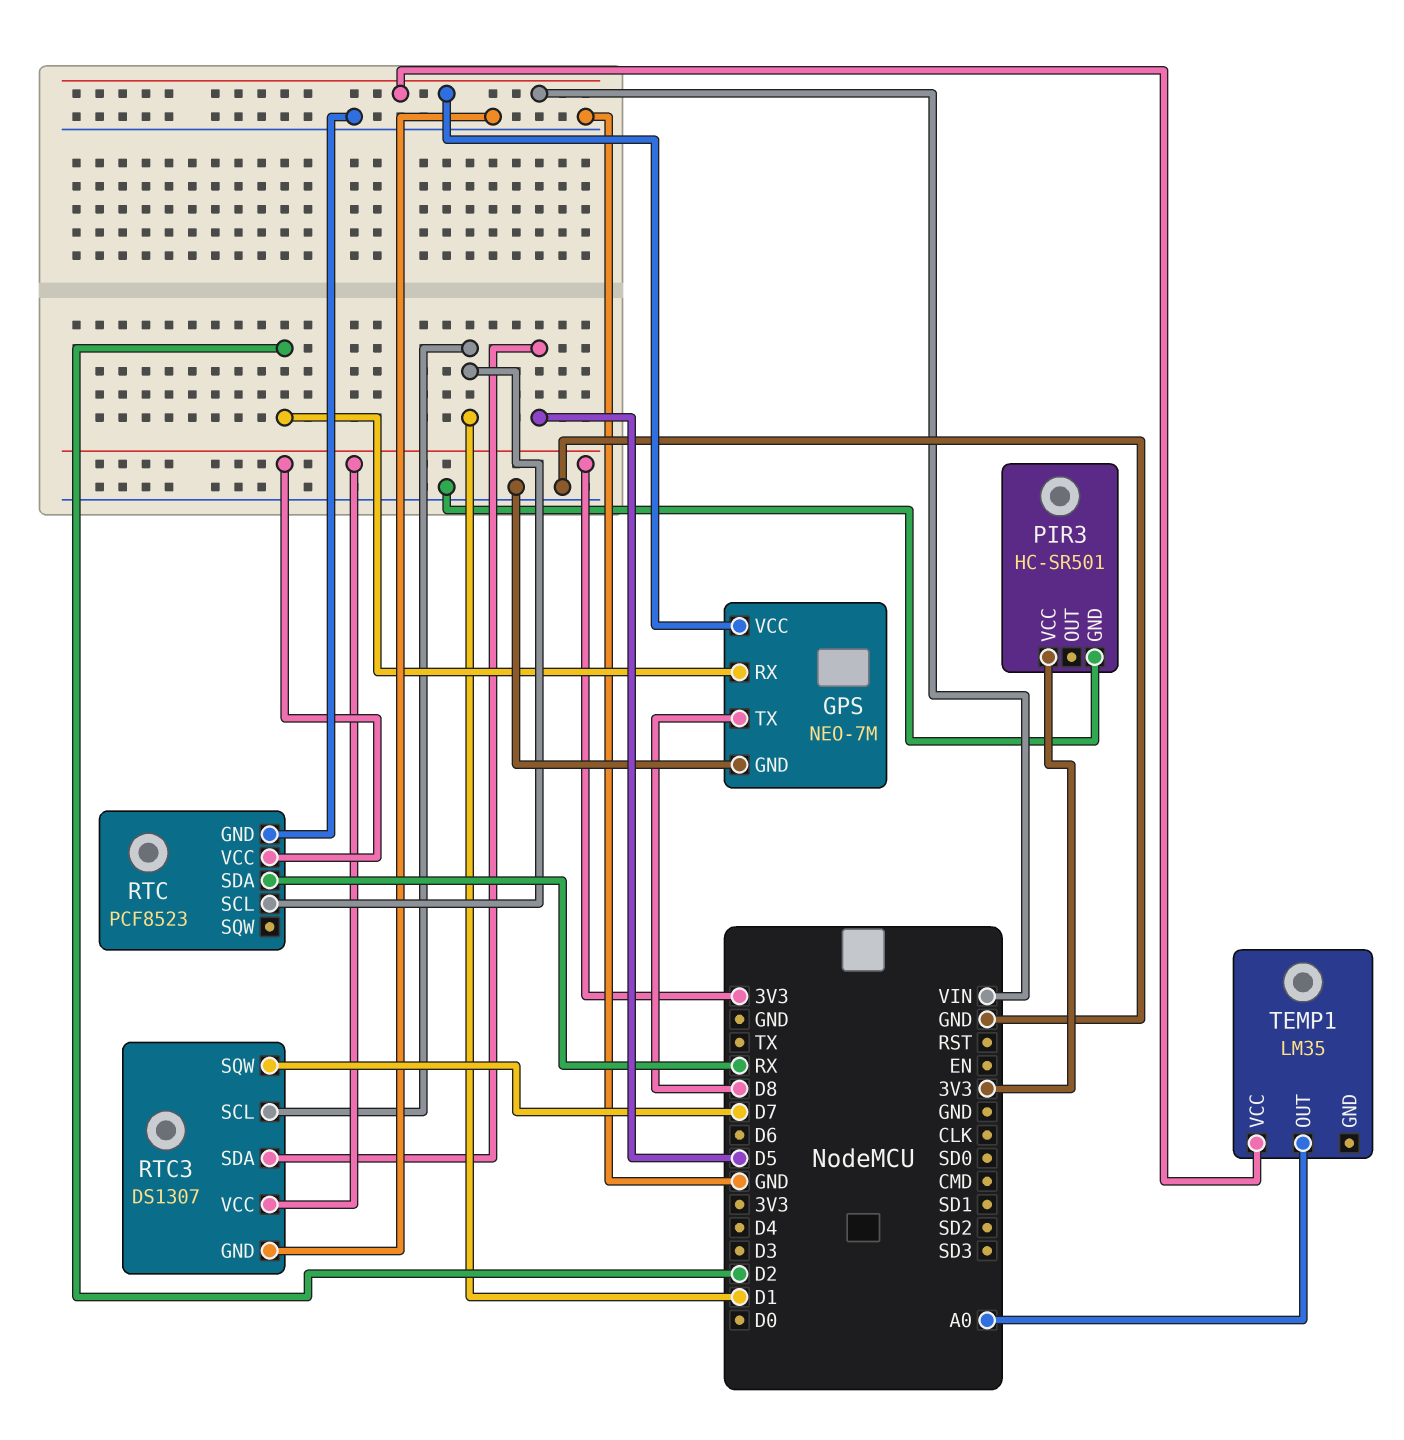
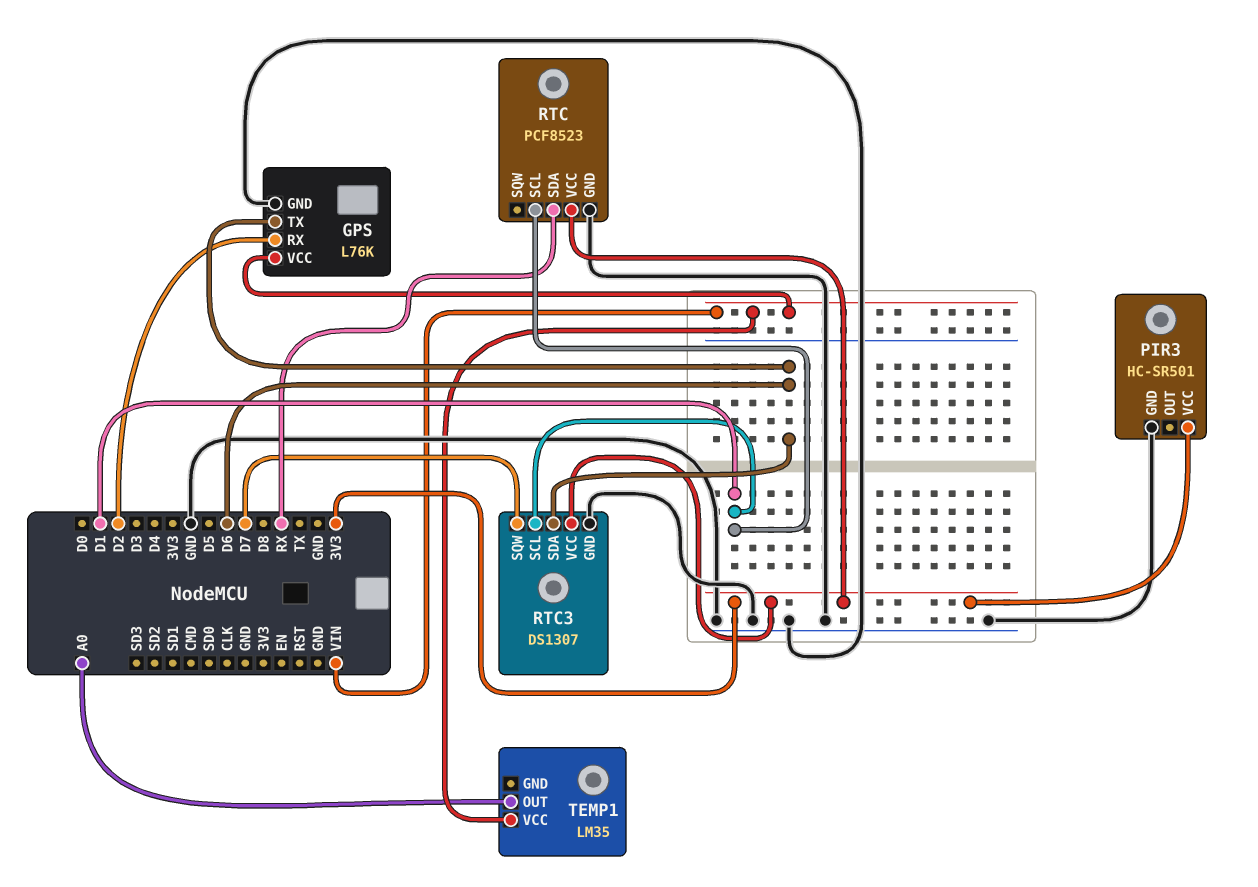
GPS: NEO-7M -> L76K
GPS pin TX: D8 -> D6
RTC3 pin SDA: D5 -> D6

